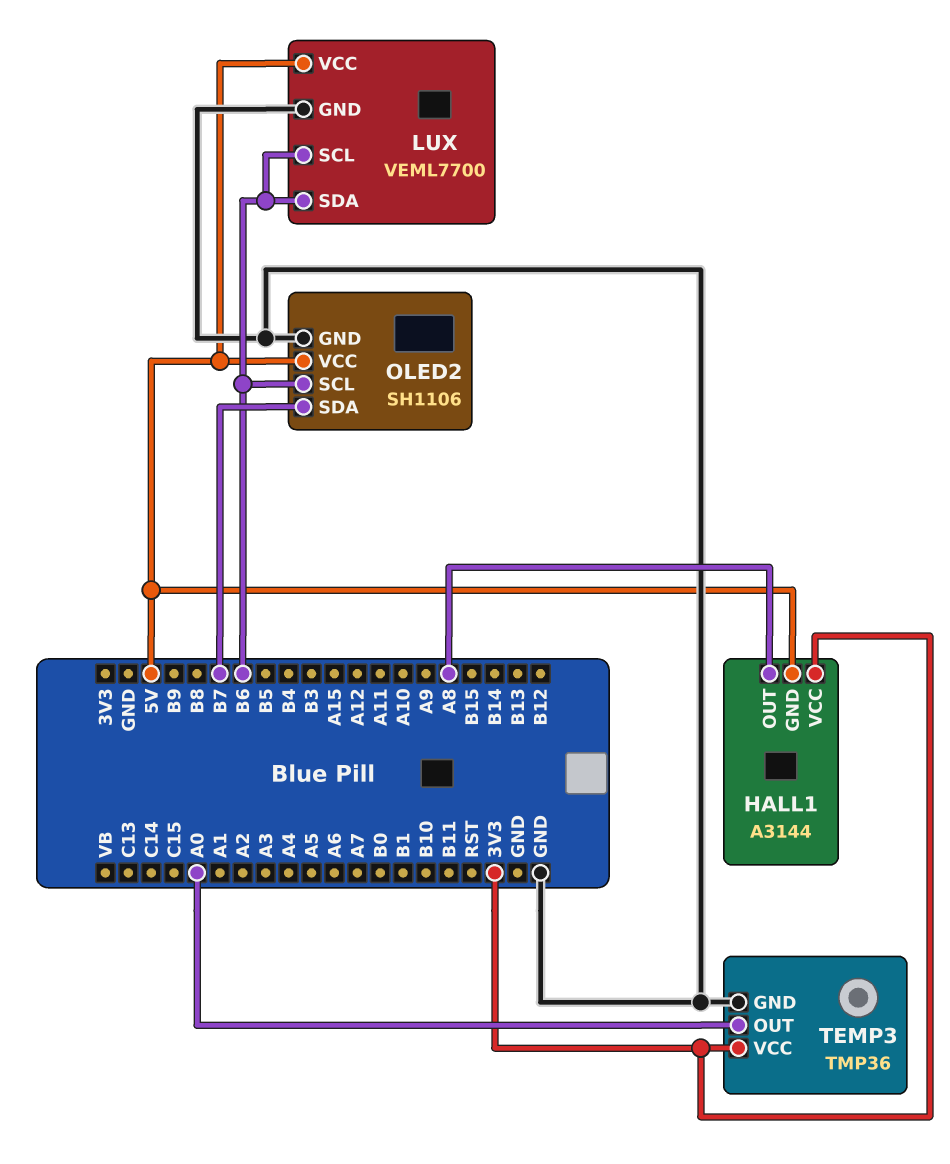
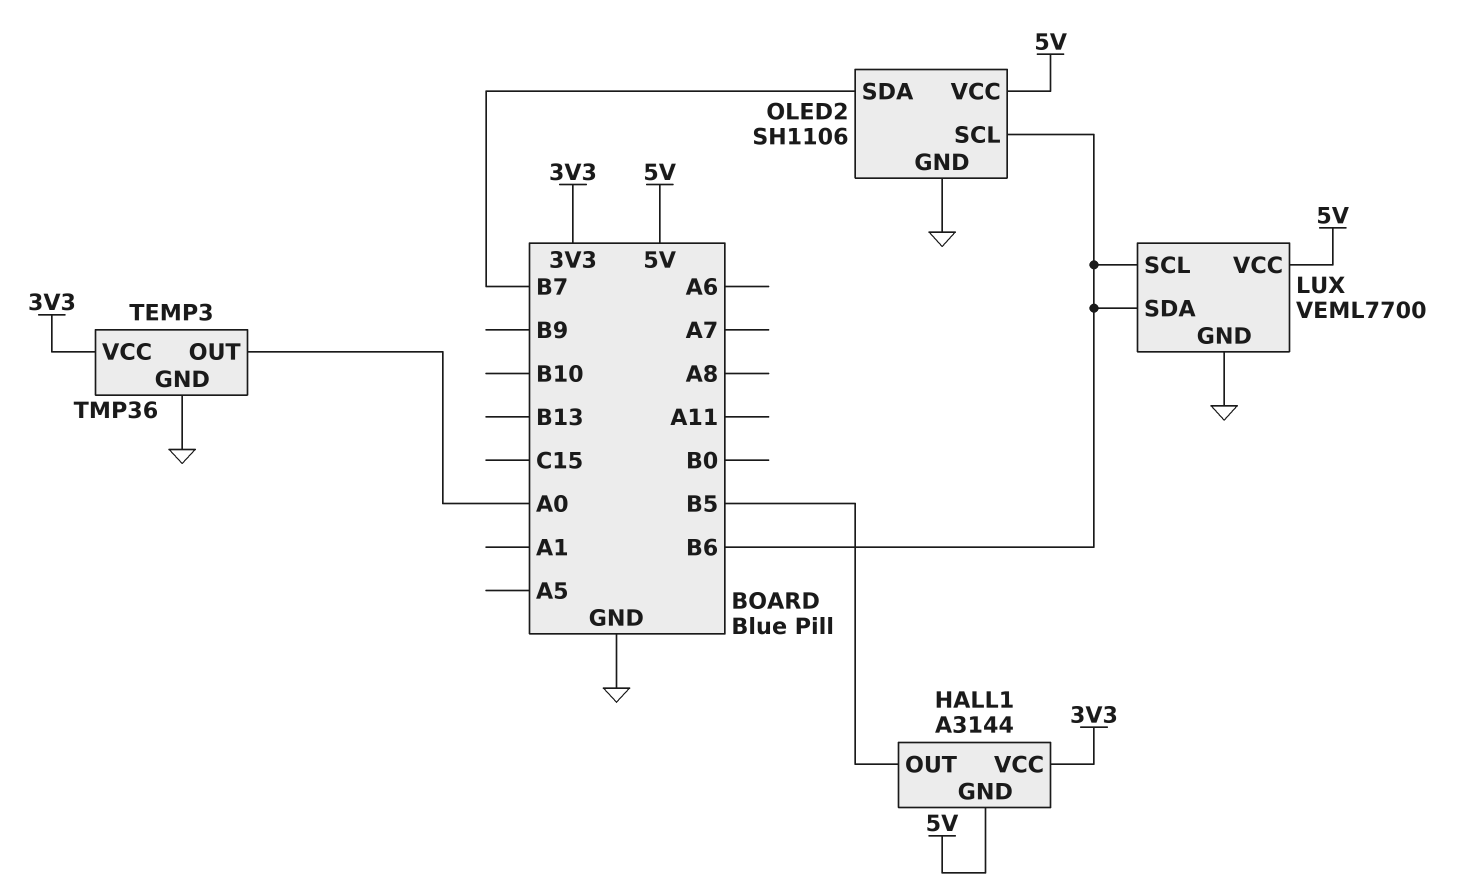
HALL1 pin OUT: A8 -> B5

